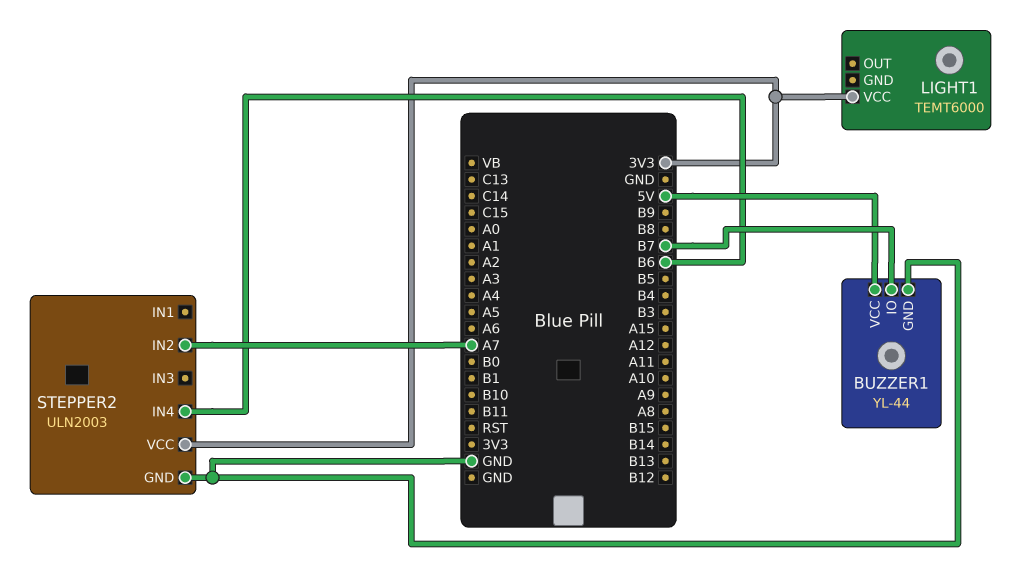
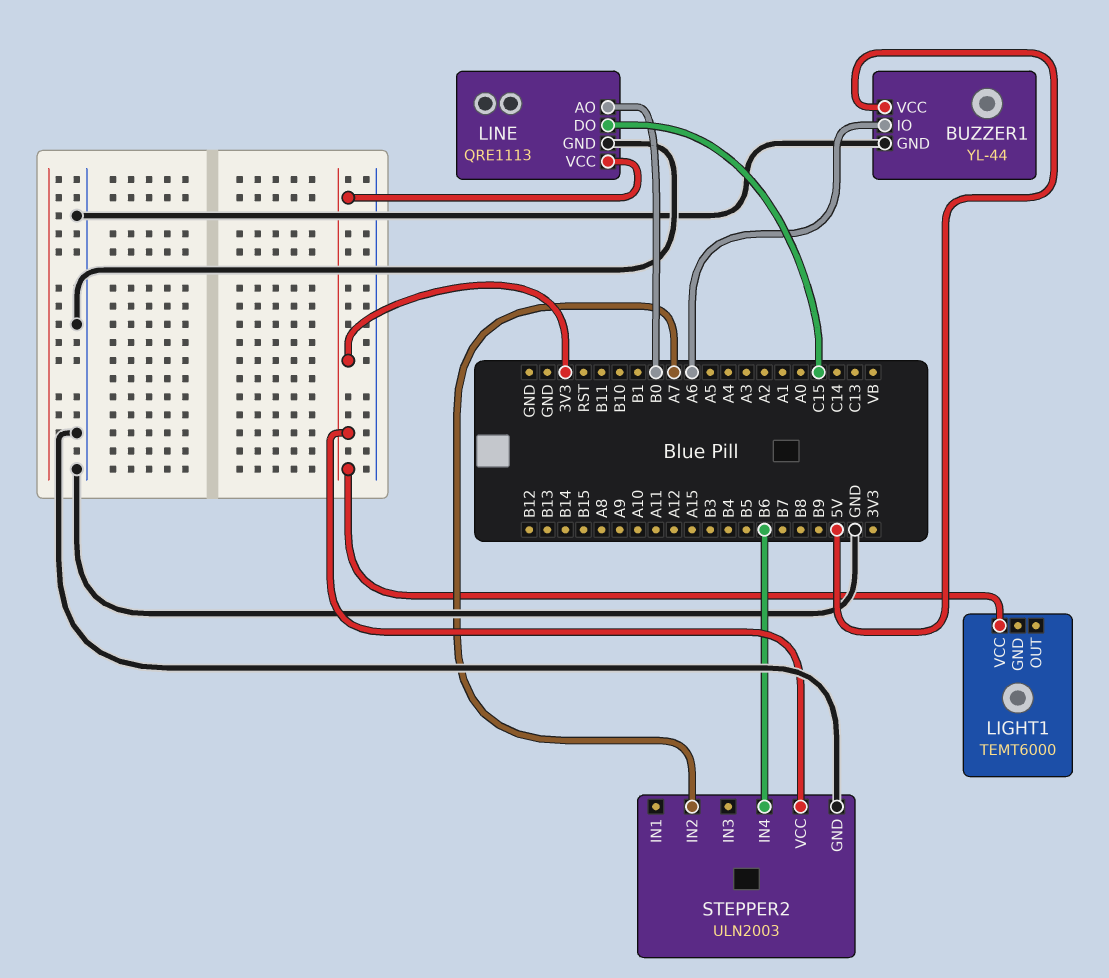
BUZZER1 pin IO: B7 -> A6
LINE: none -> QRE1113
LINE pin AO: none -> B0
LINE pin DO: none -> C15
LINE pin GND: none -> GND
LINE pin VCC: none -> 3V3

